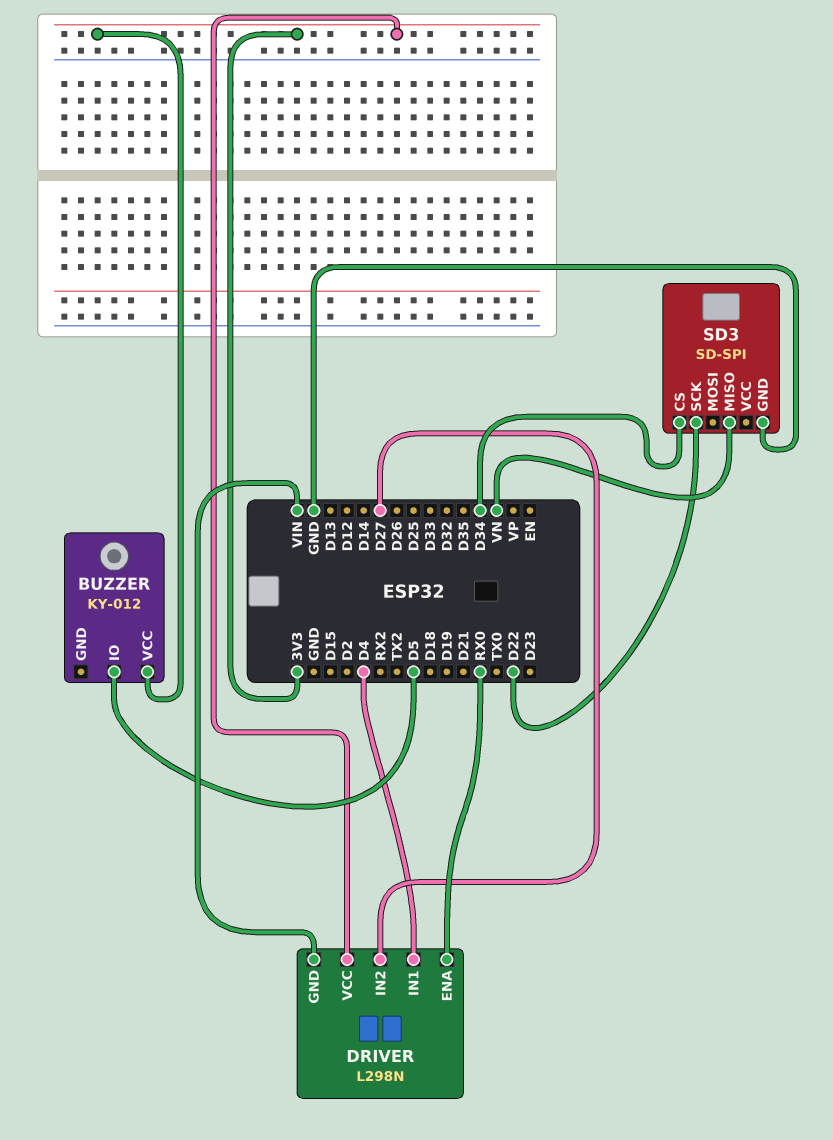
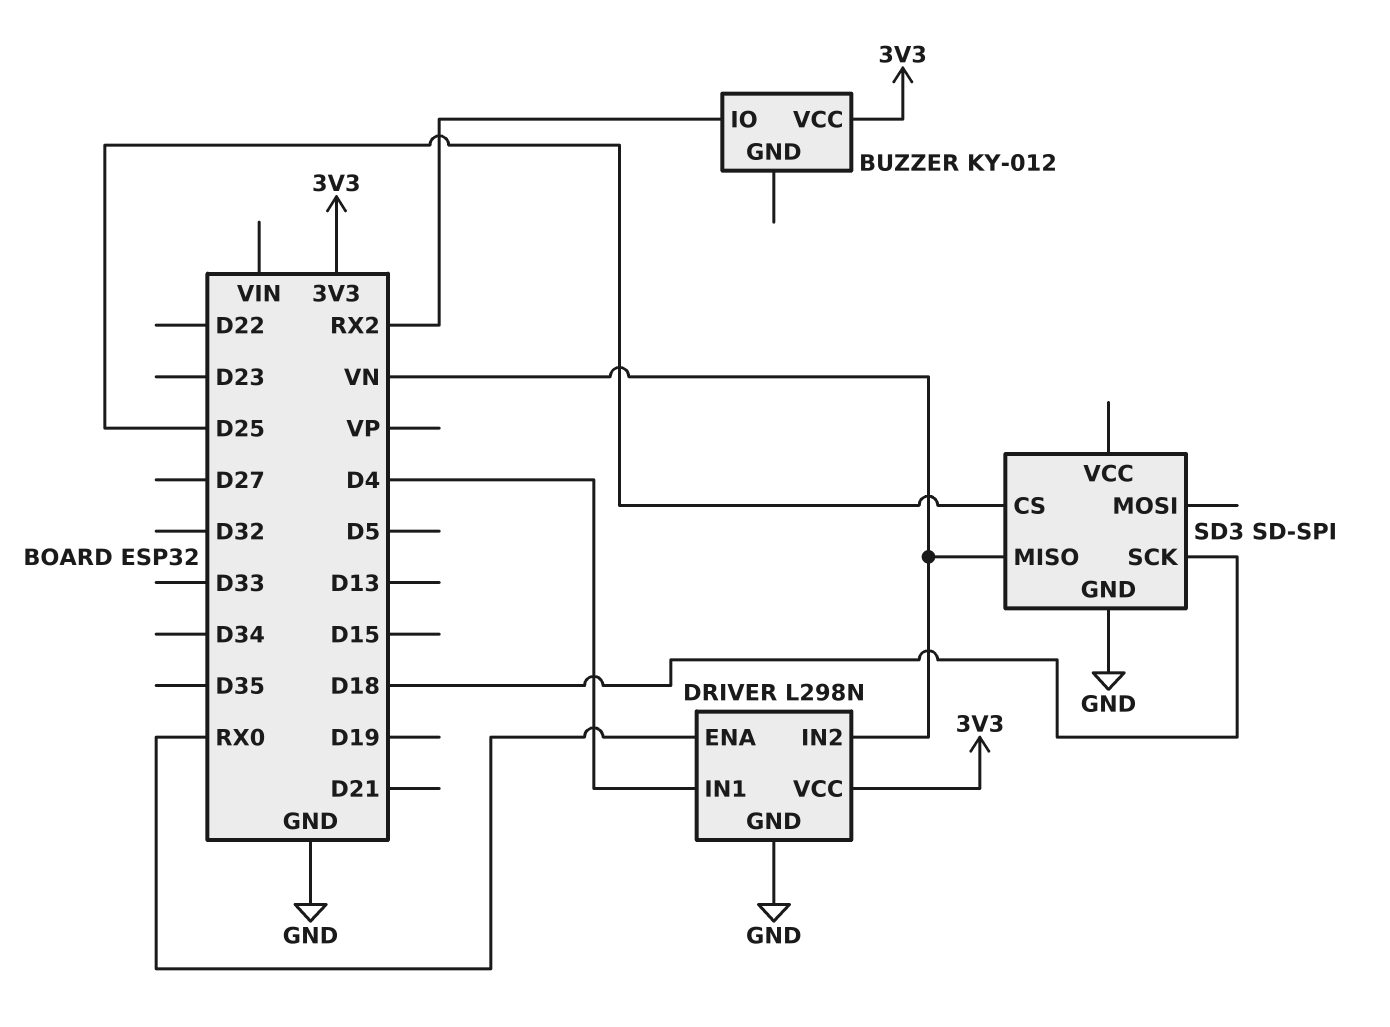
BUZZER pin IO: D5 -> RX2
DRIVER pin GND: VIN -> GND
DRIVER pin IN2: D27 -> VN
SD3 pin CS: D34 -> D25
SD3 pin SCK: D22 -> D18

